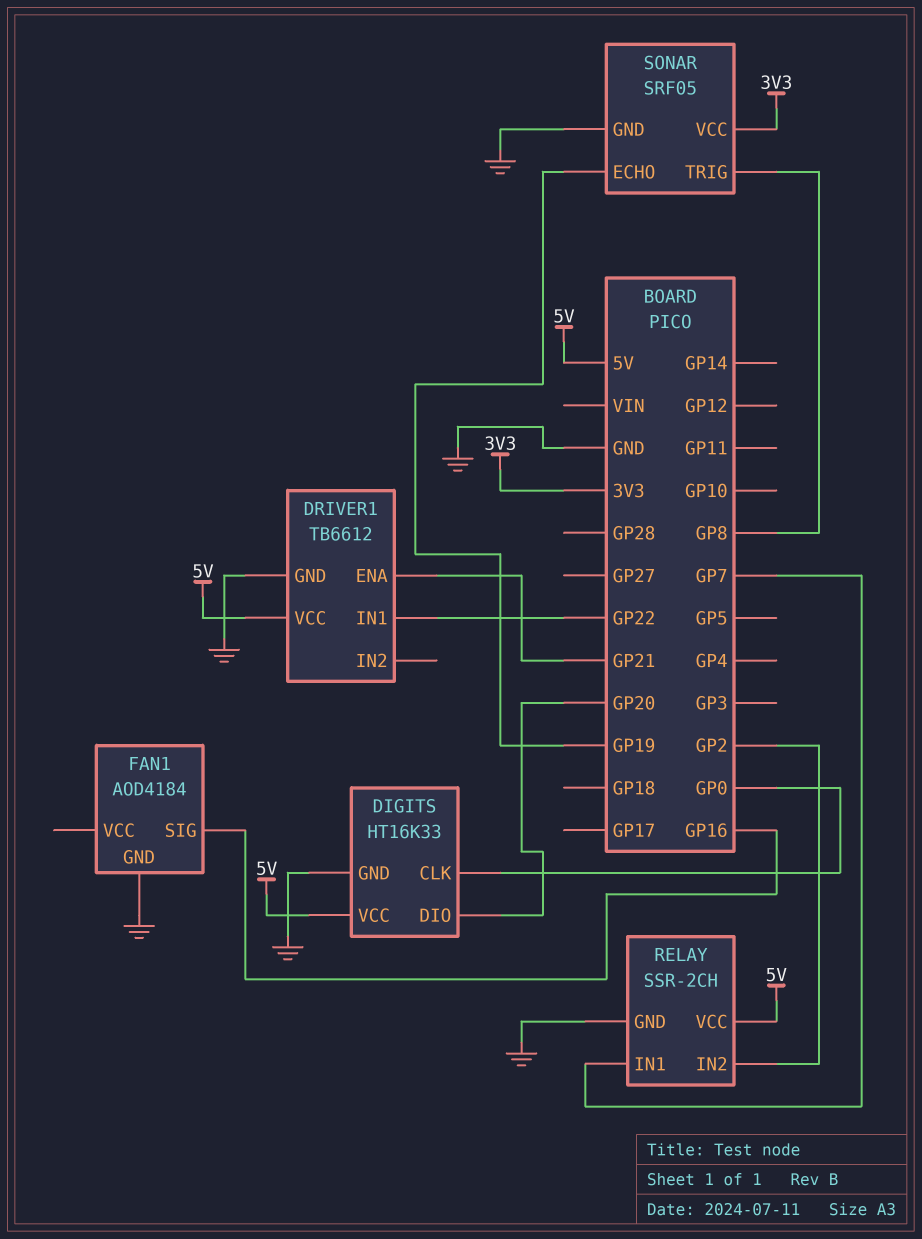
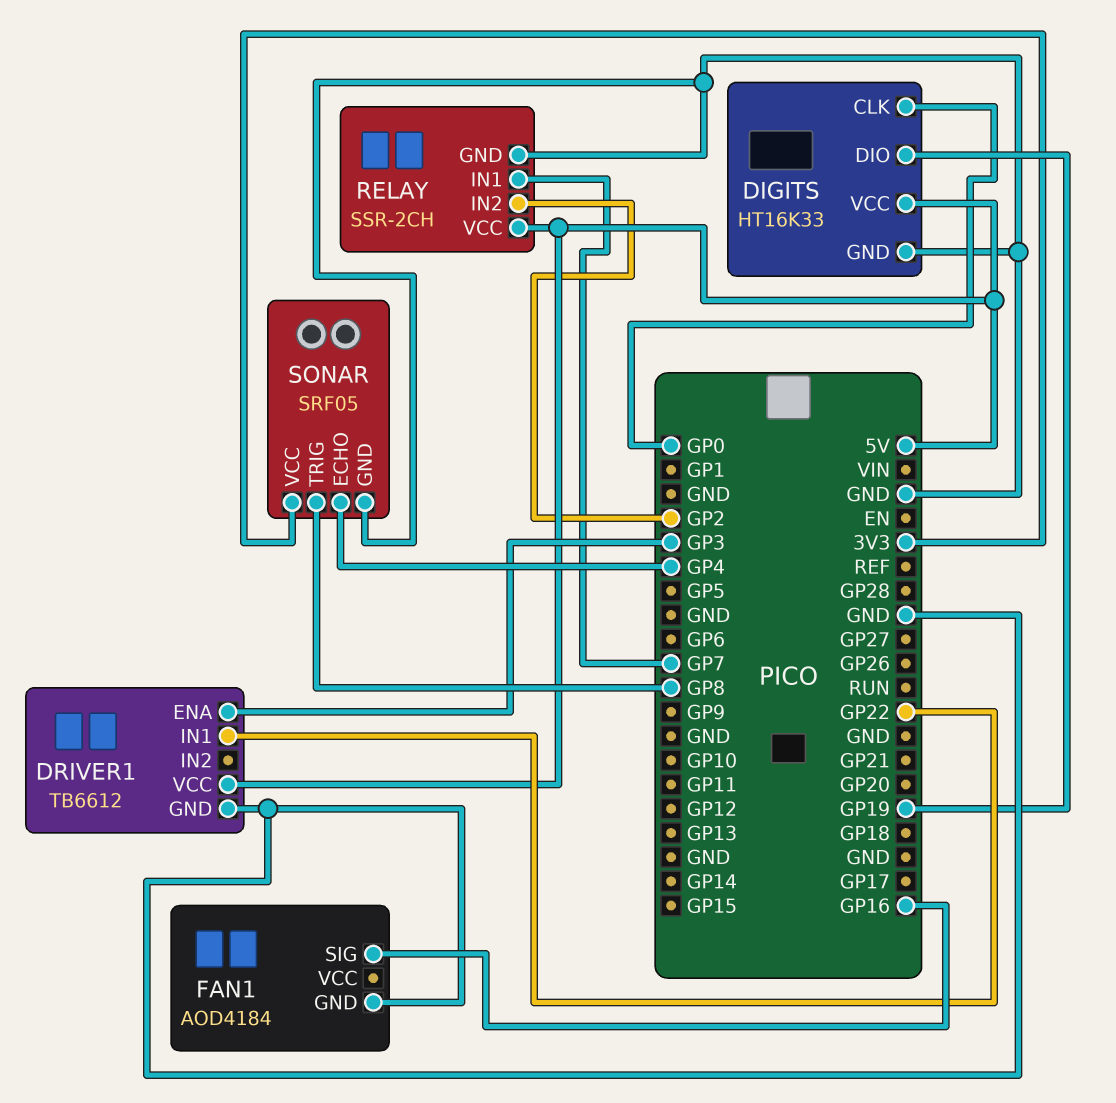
DIGITS pin DIO: GP20 -> GP19
DRIVER1 pin ENA: GP21 -> GP3
SONAR pin ECHO: GP19 -> GP4

